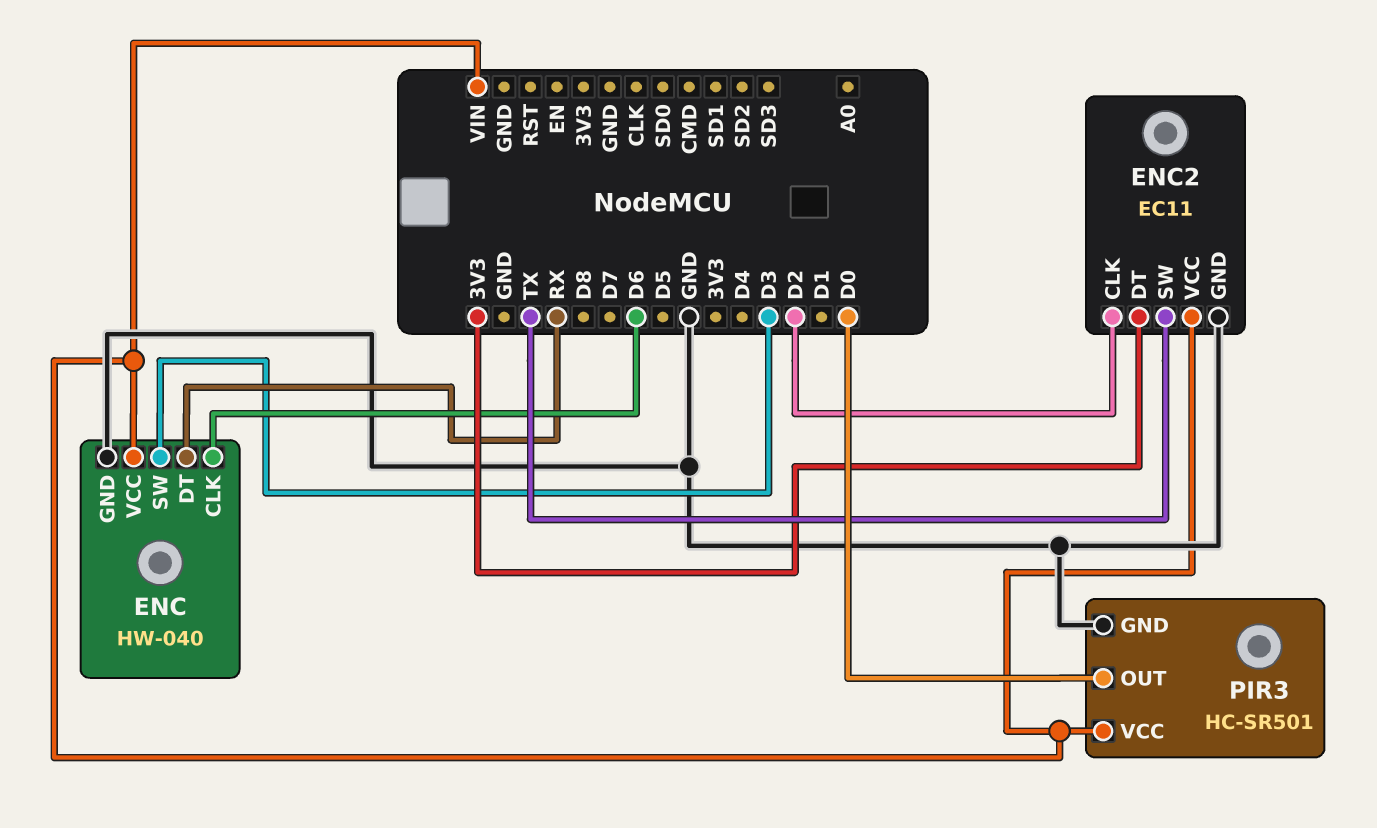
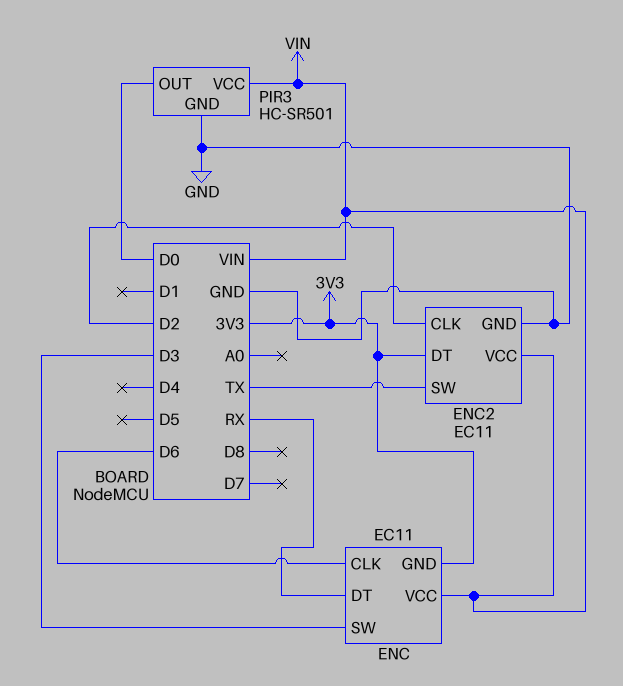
ENC: HW-040 -> EC11
ENC pin GND: GND -> 3V3

